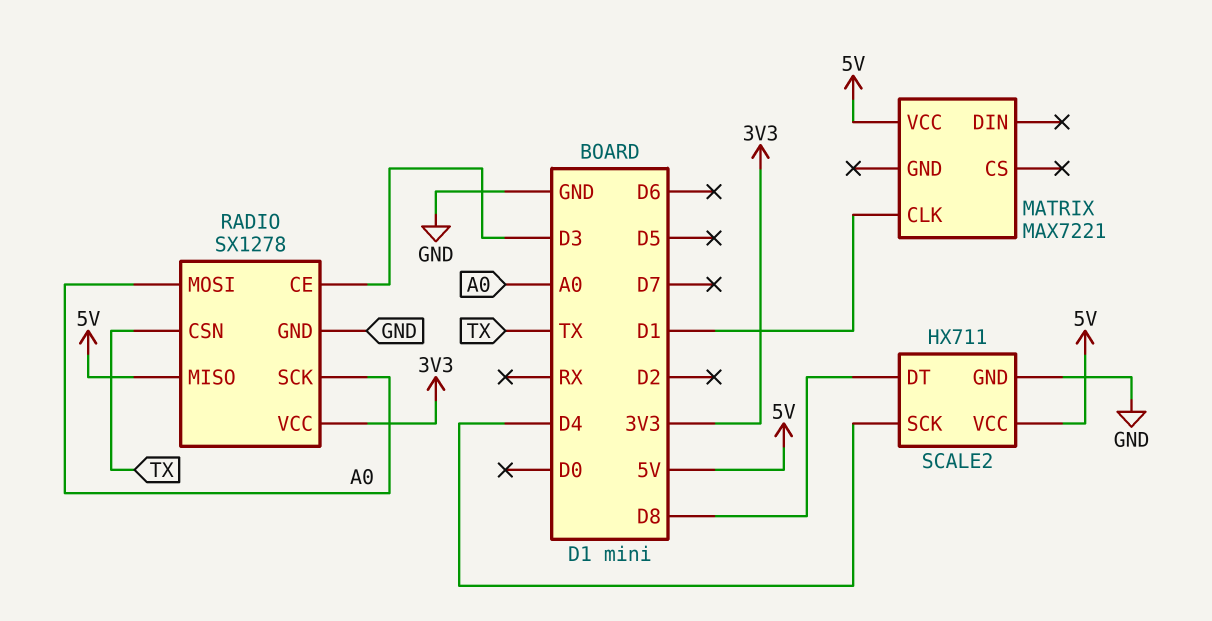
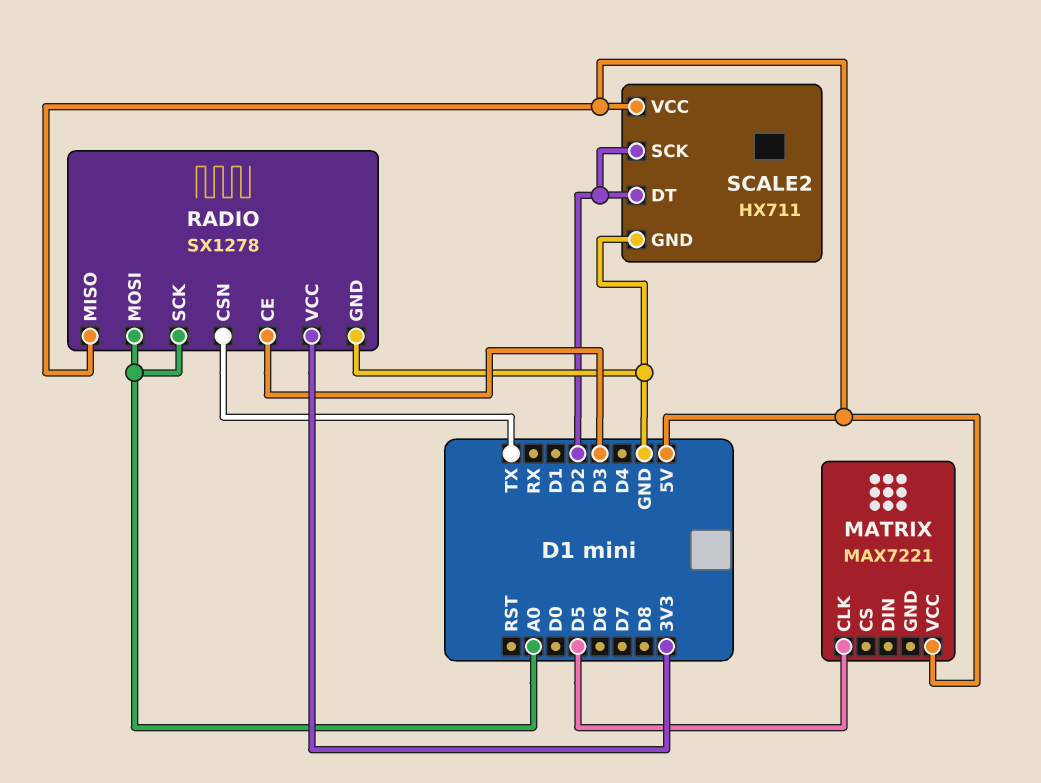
MATRIX pin CLK: D1 -> D5
SCALE2 pin DT: D8 -> D2
SCALE2 pin SCK: D4 -> D2

